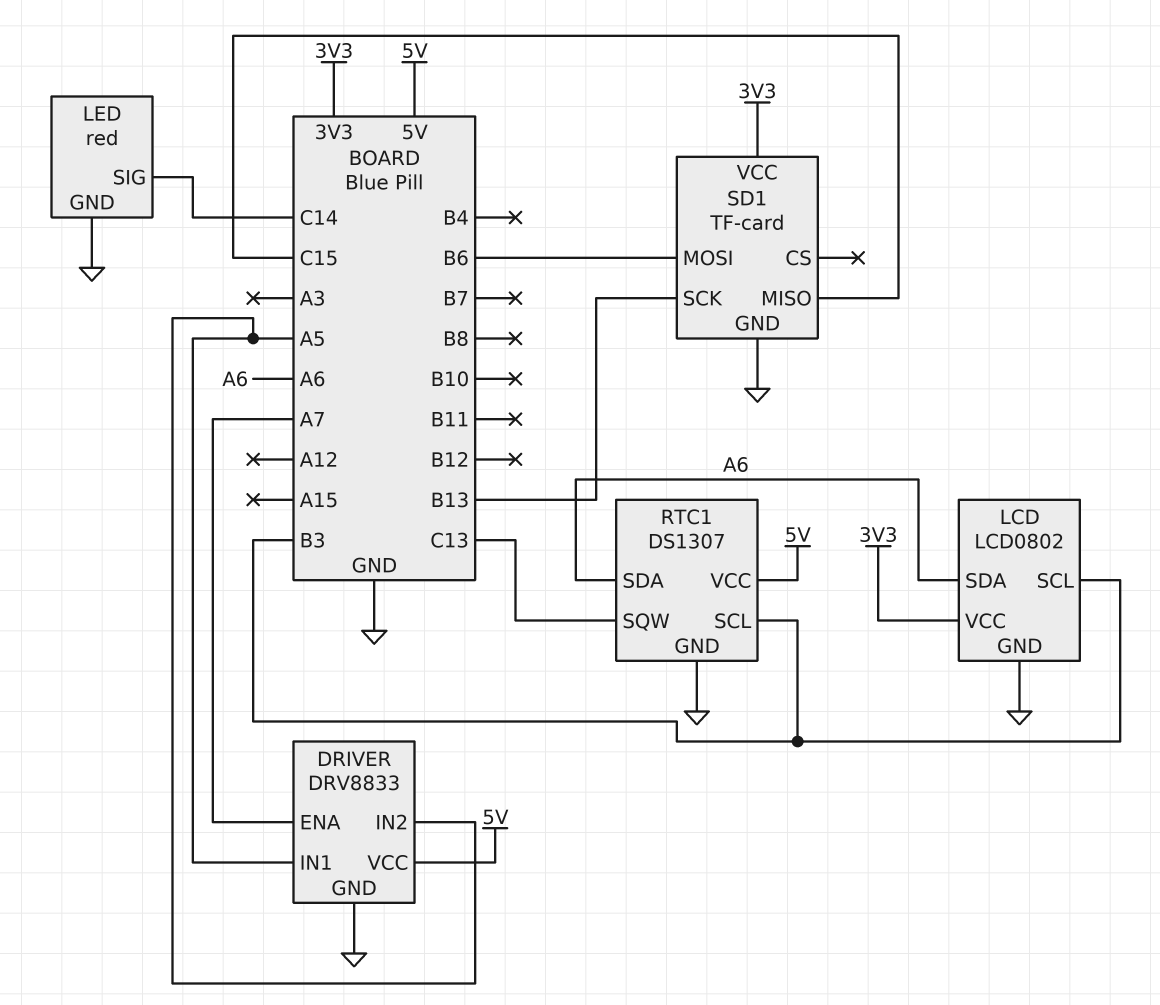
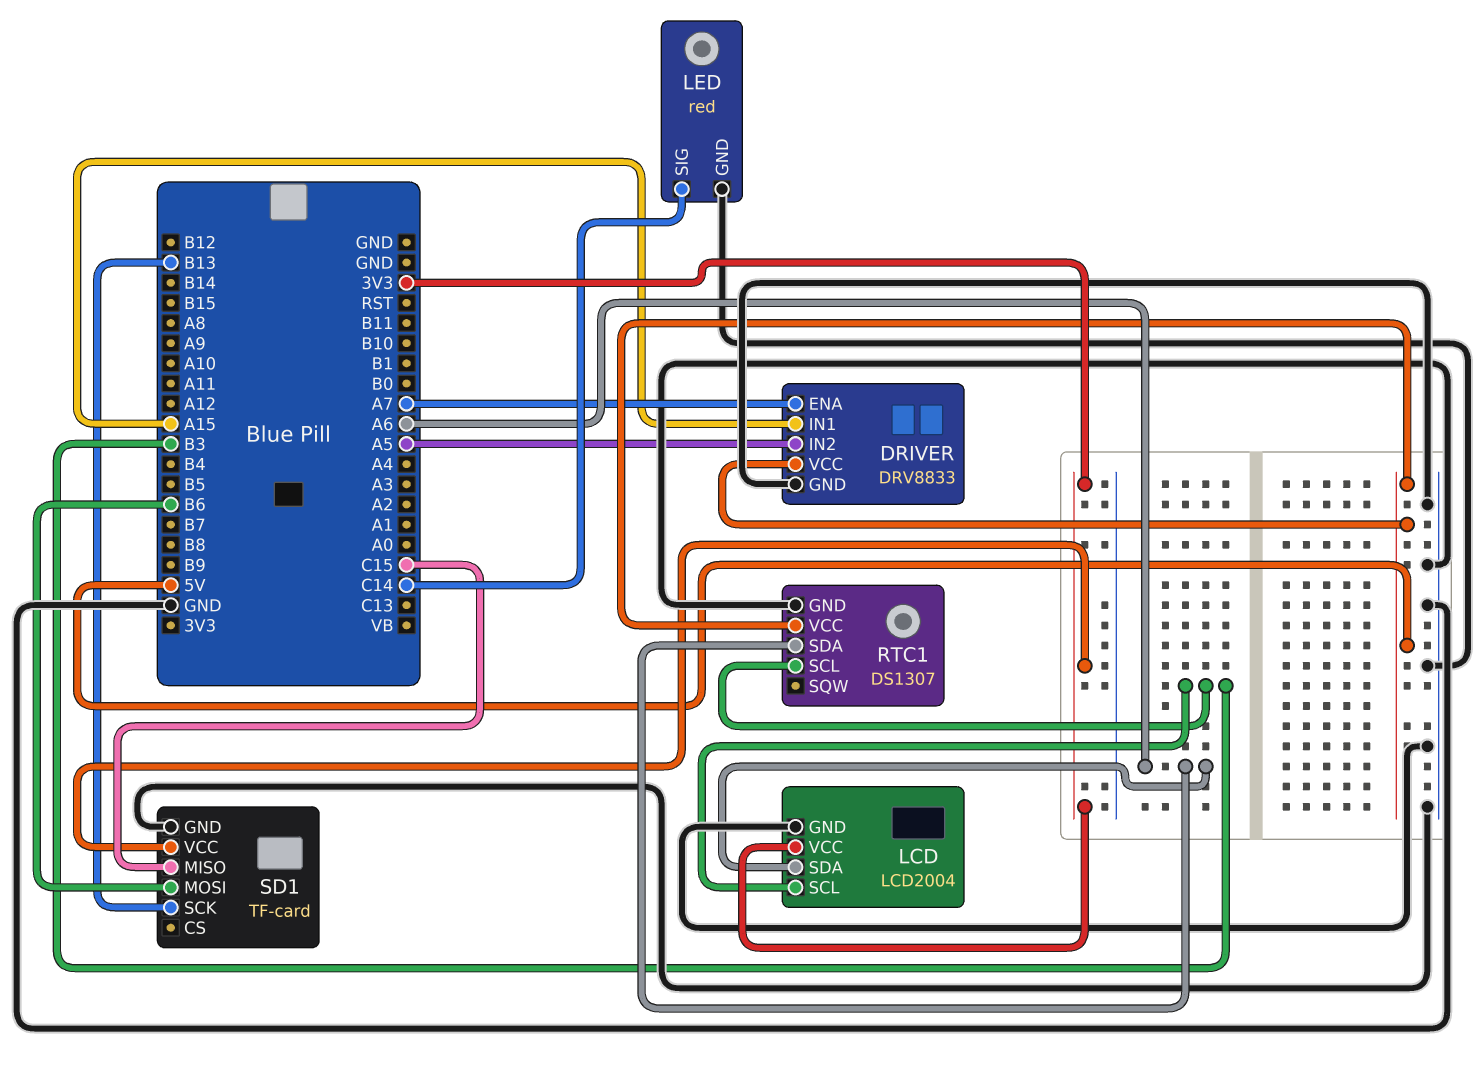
DRIVER pin IN1: A5 -> A15
LCD: LCD0802 -> LCD2004
RTC1 pin SQW: C13 -> none

